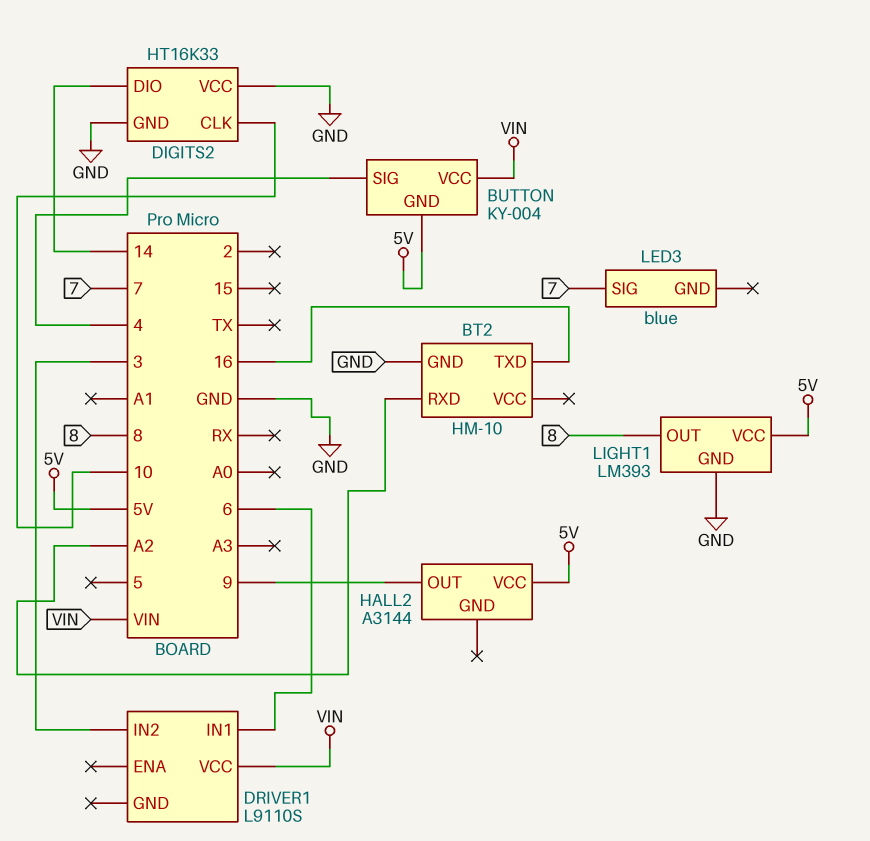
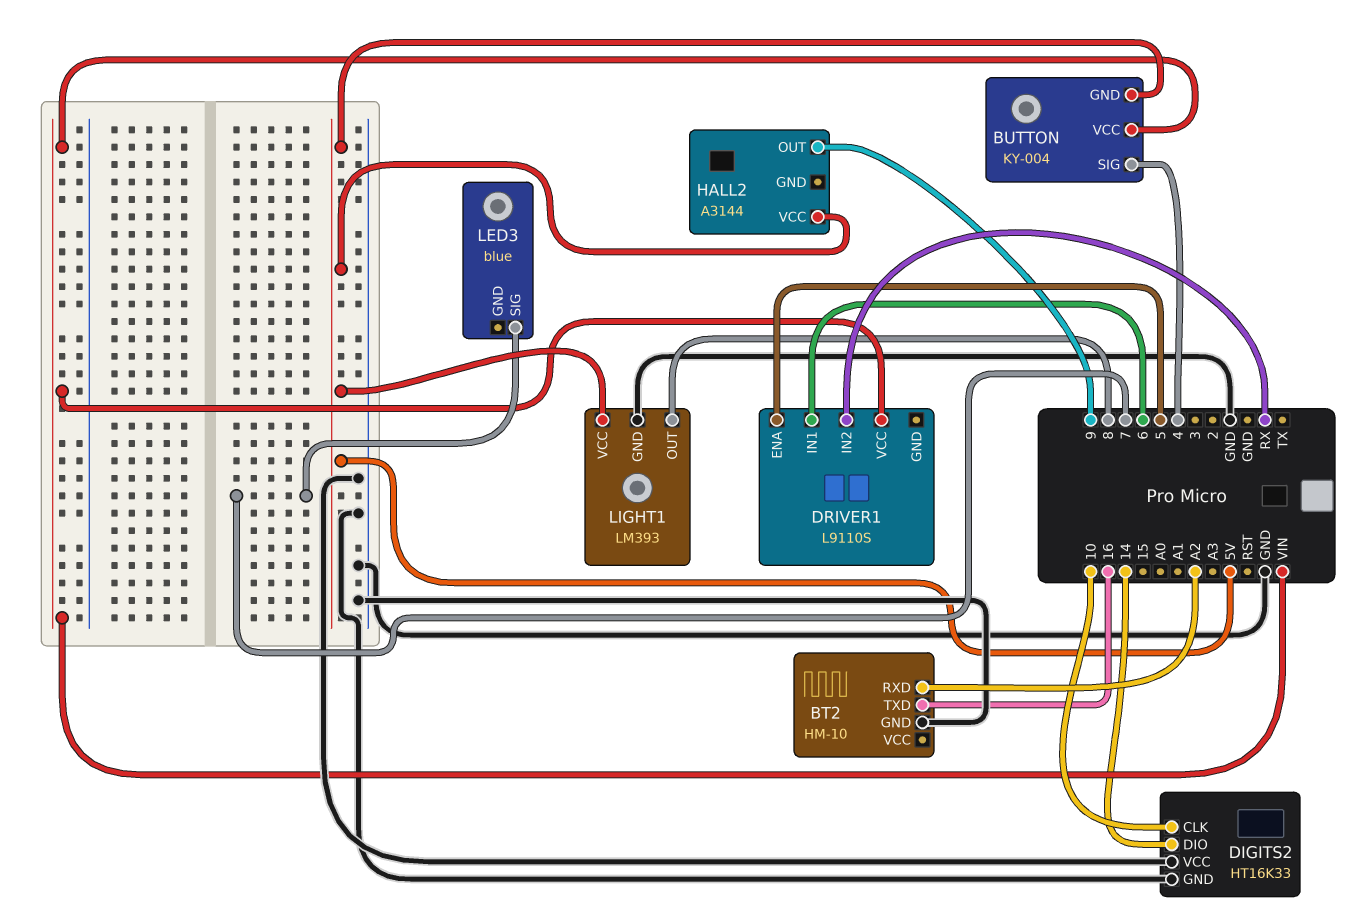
DRIVER1 pin ENA: none -> 5
DRIVER1 pin IN2: 3 -> RX

